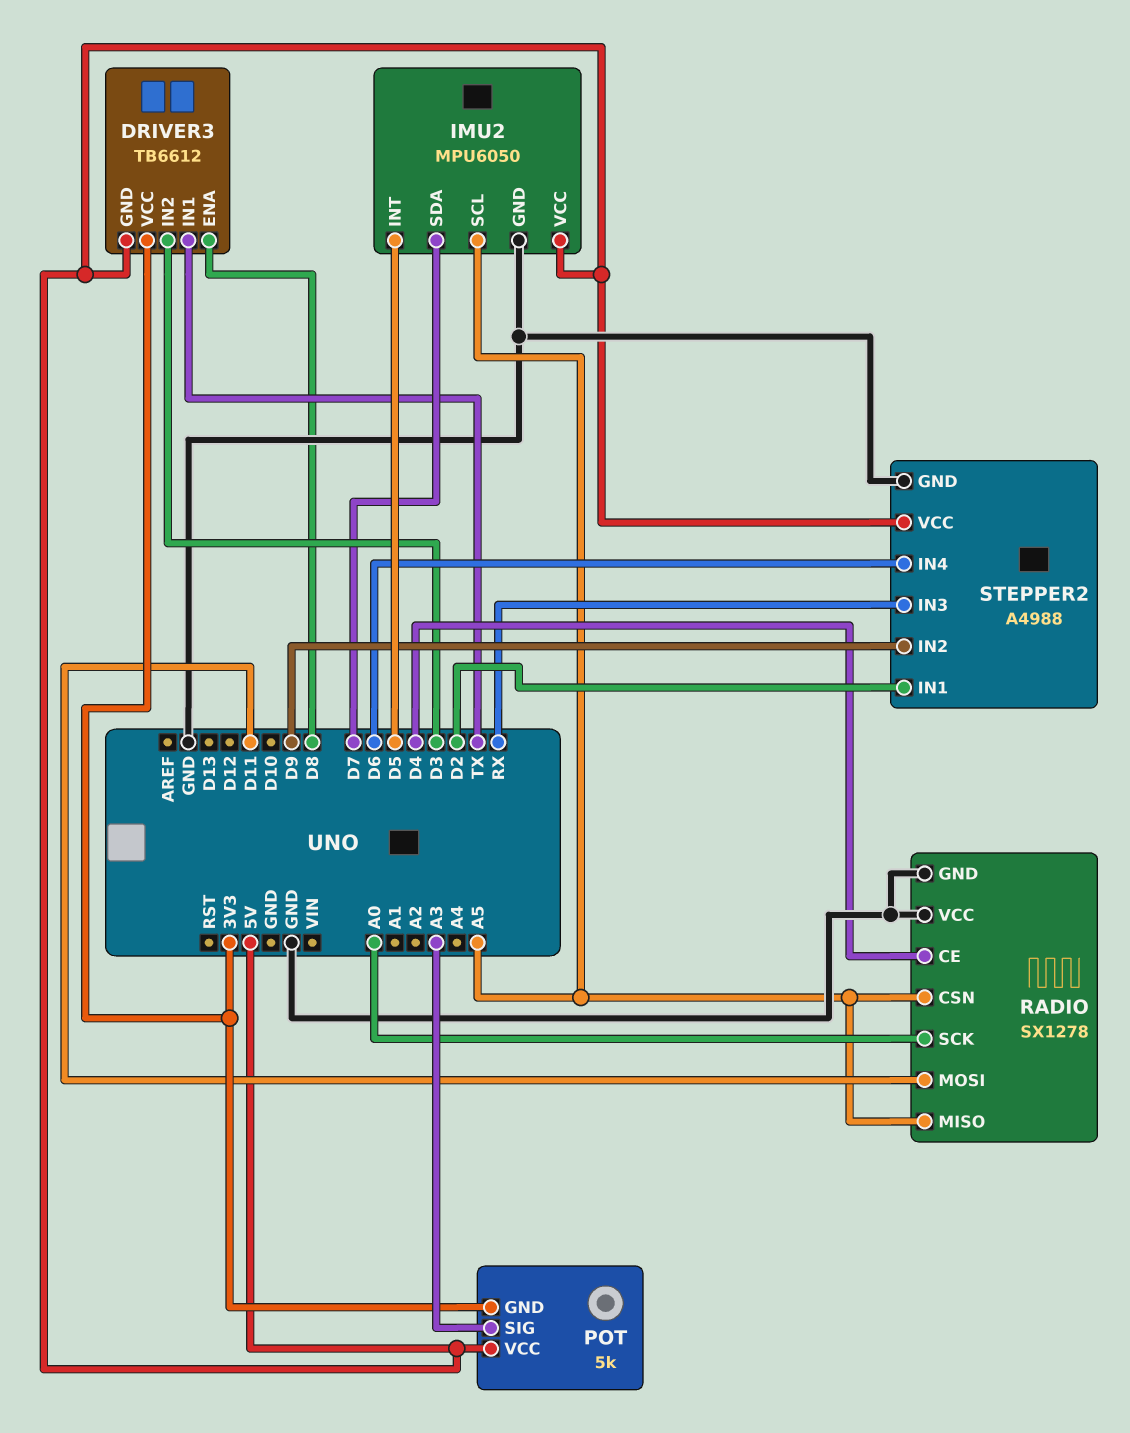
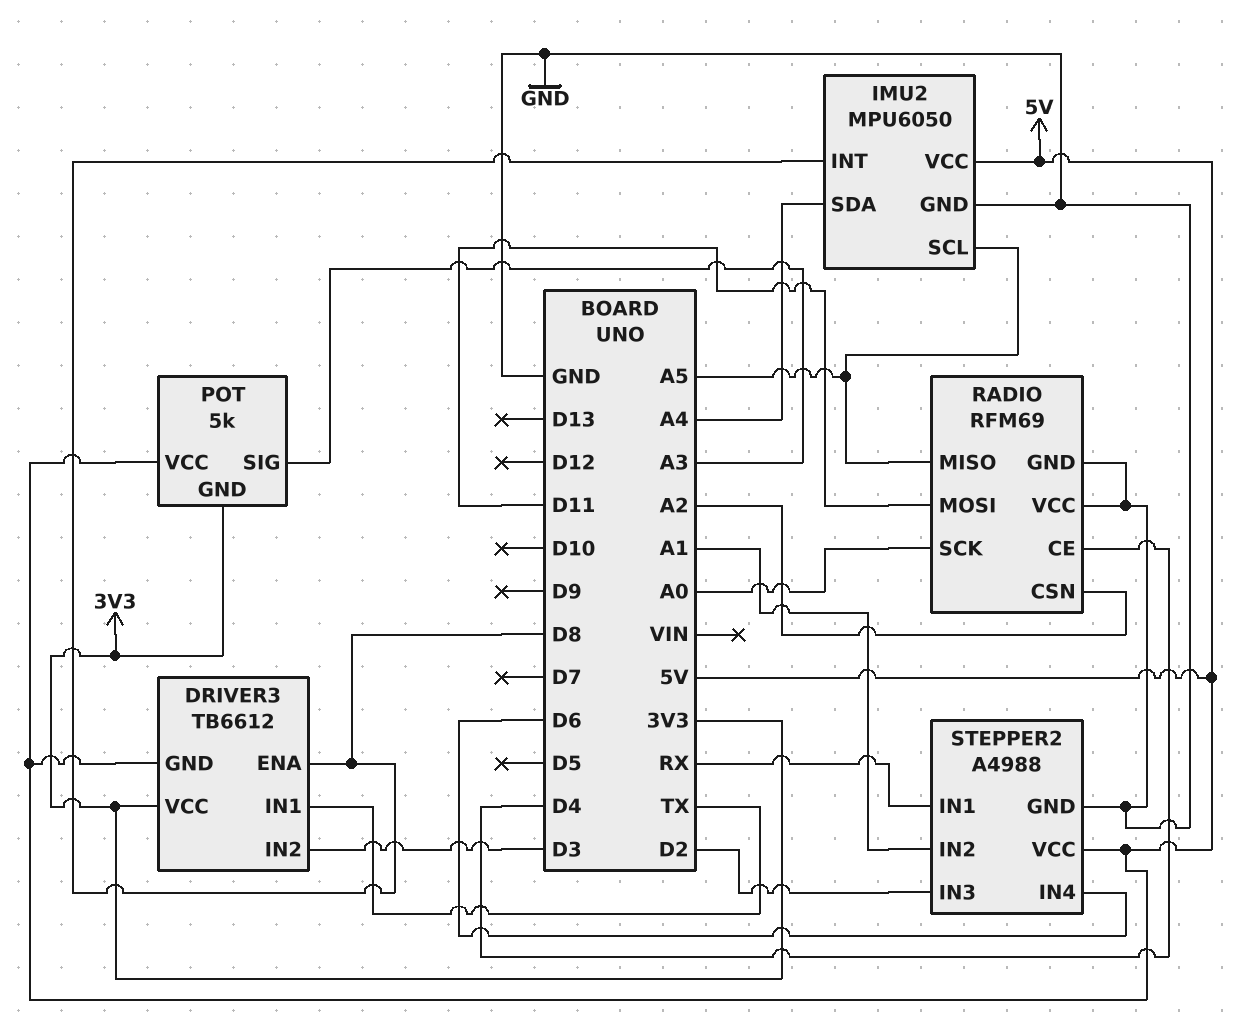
IMU2 pin INT: D5 -> D8
IMU2 pin SDA: D7 -> A4
RADIO: SX1278 -> RFM69
RADIO pin CSN: A5 -> A2
STEPPER2 pin IN1: D2 -> RX
STEPPER2 pin IN2: D9 -> A1
STEPPER2 pin IN3: RX -> D2

